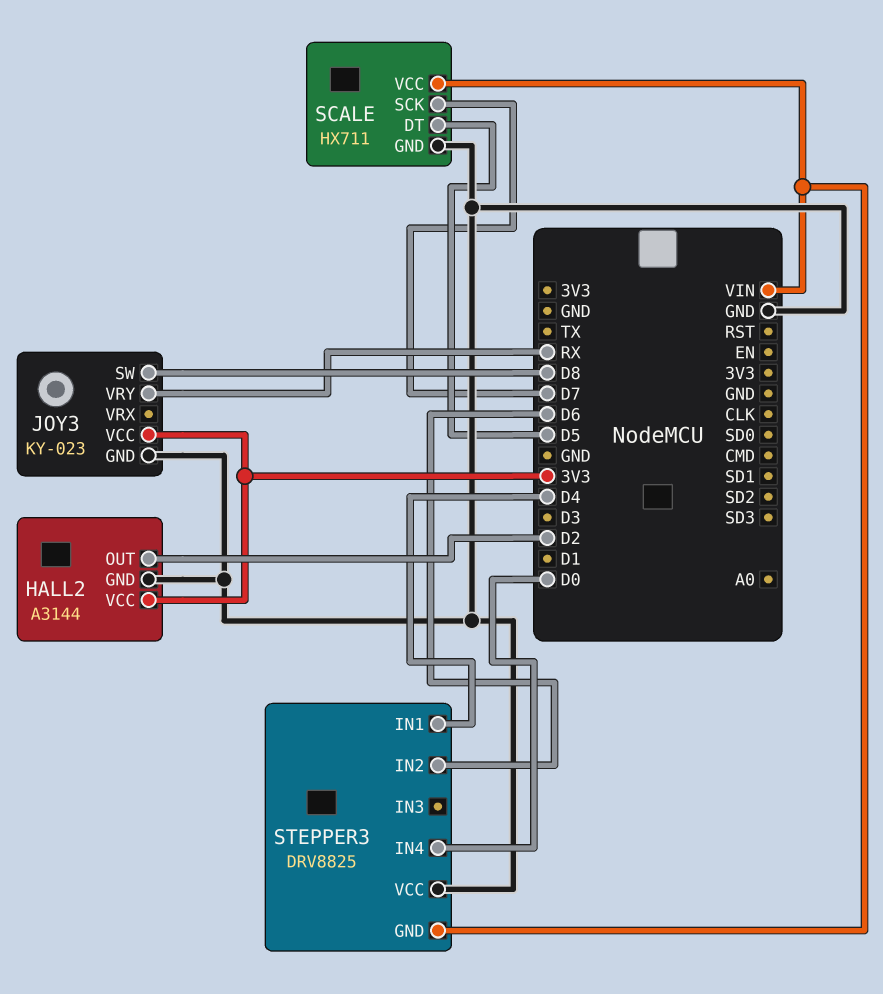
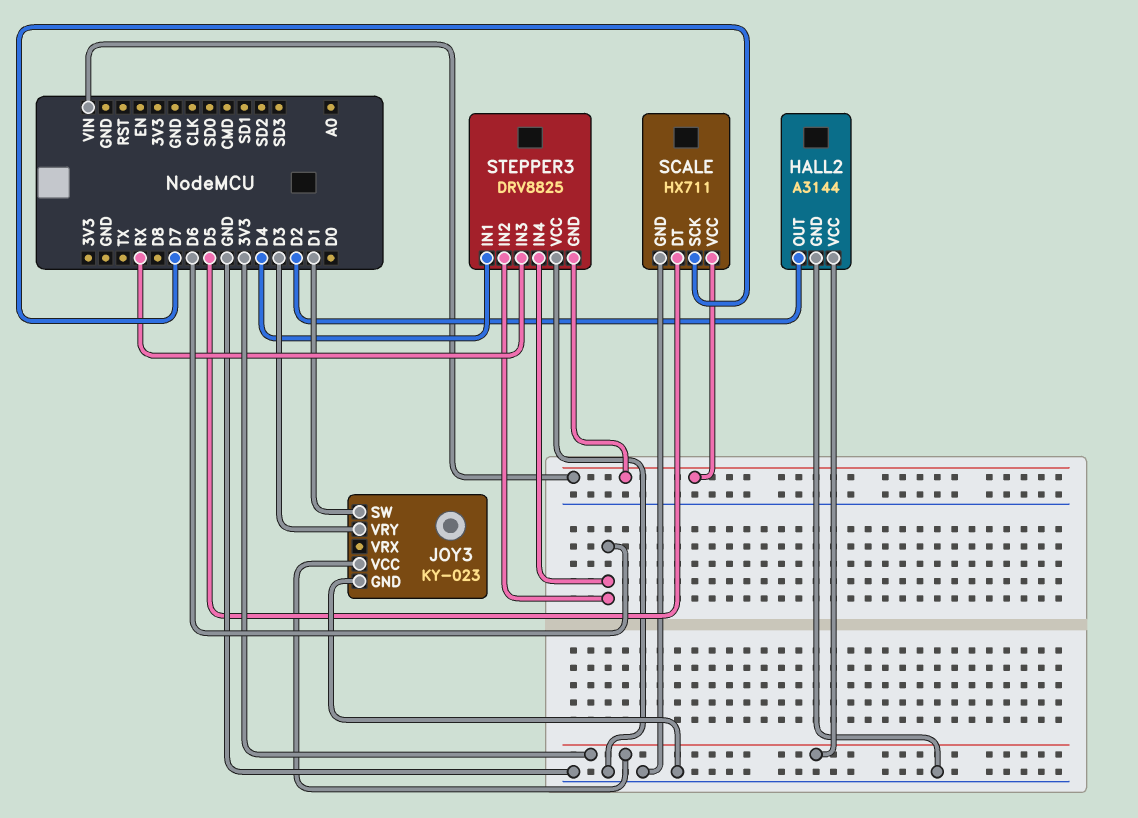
JOY3 pin SW: D8 -> D1
JOY3 pin VRY: RX -> D3
STEPPER3 pin IN3: none -> RX
STEPPER3 pin IN4: D0 -> D6

